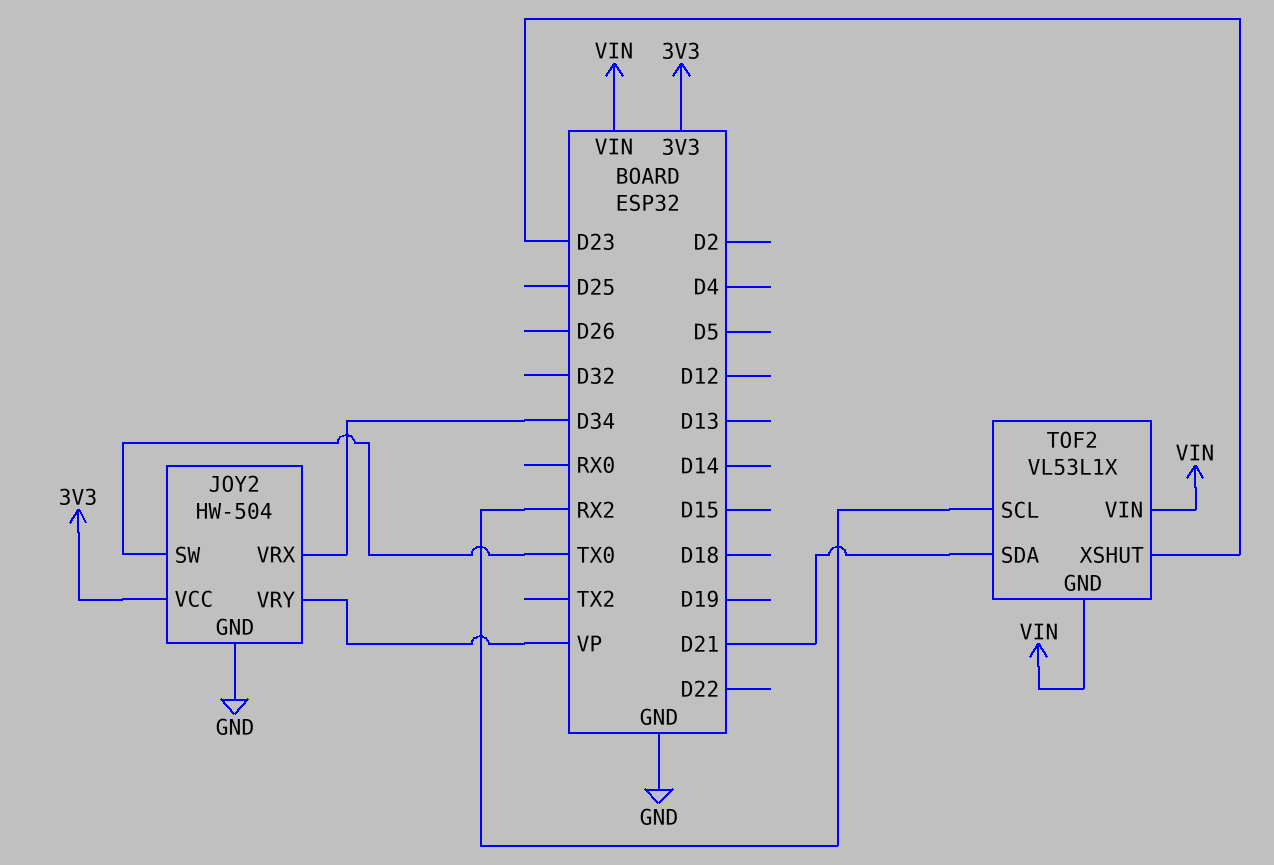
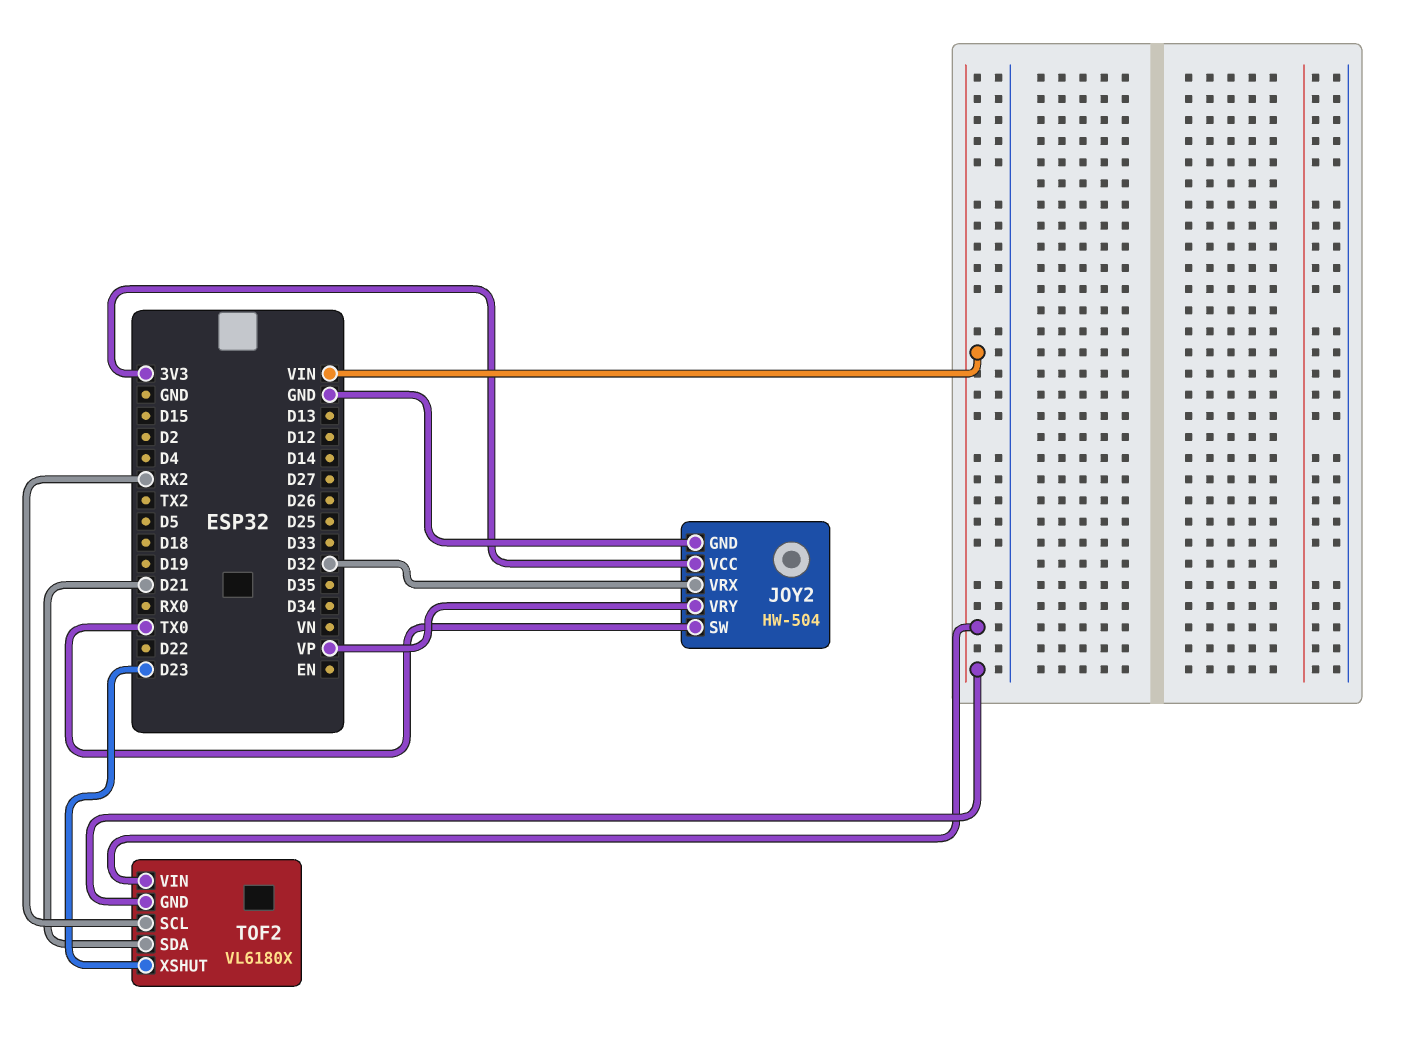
JOY2 pin VRX: D34 -> D32
TOF2: VL53L1X -> VL6180X

